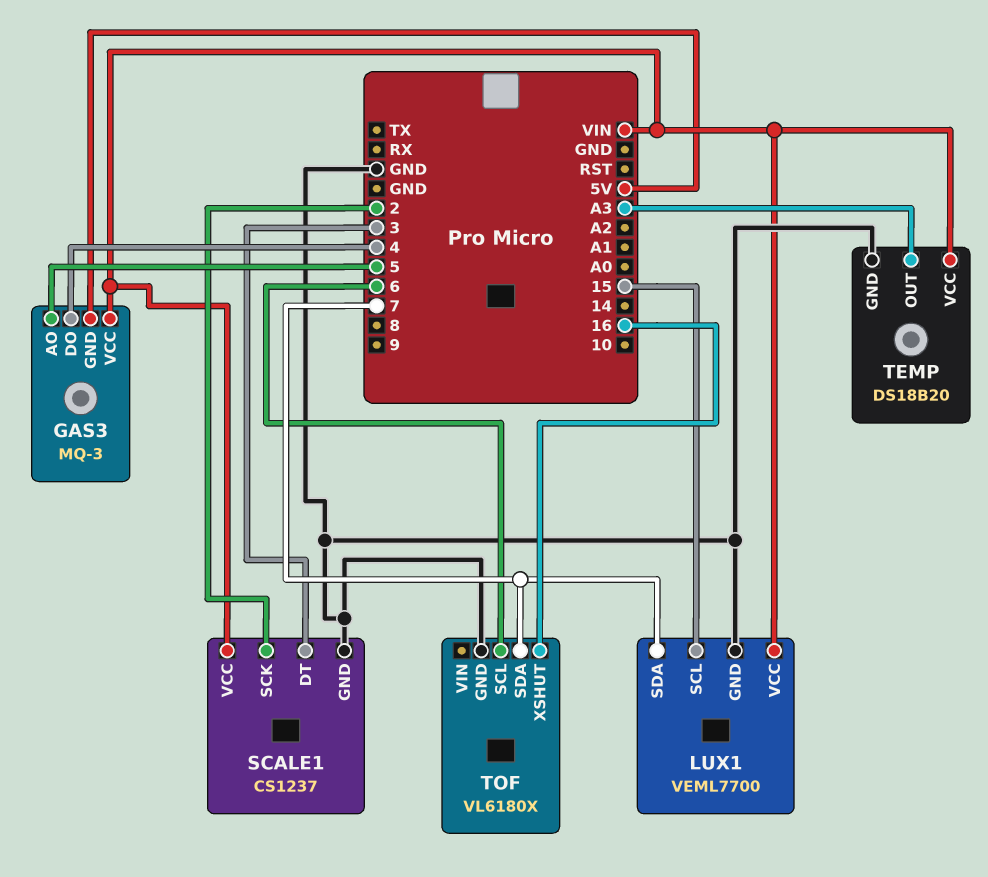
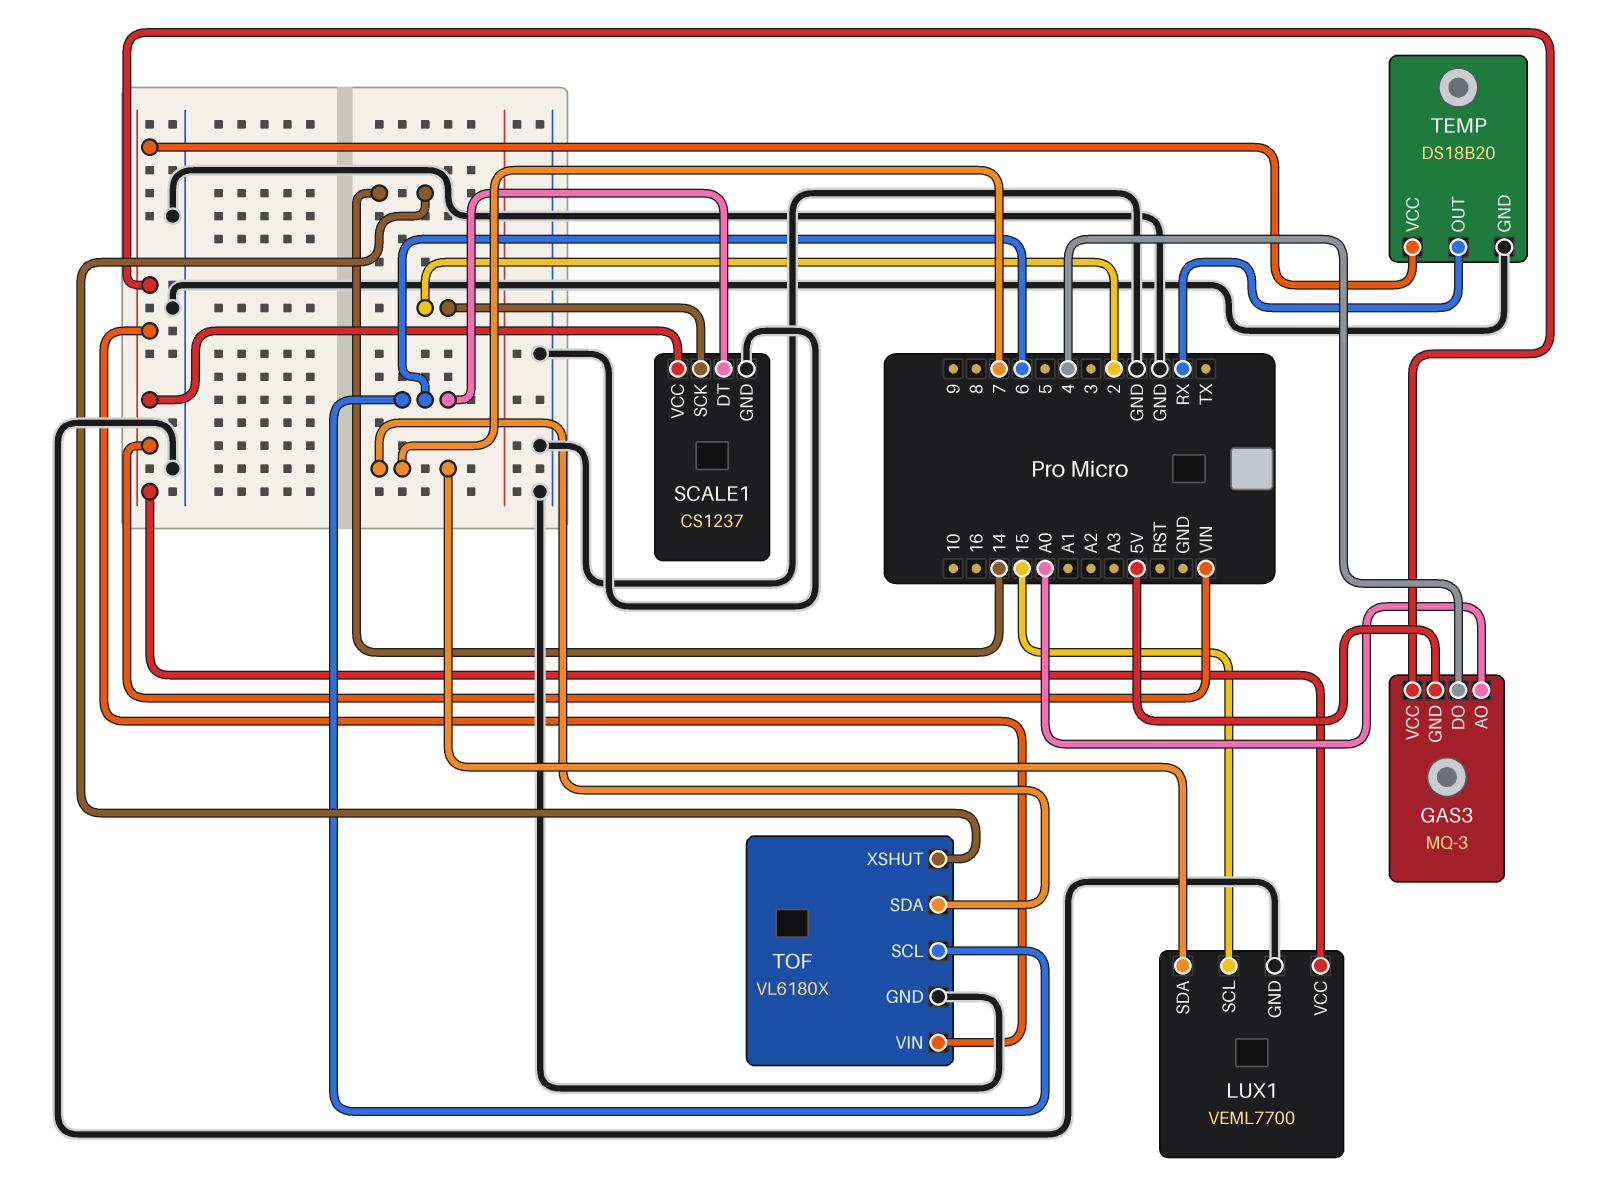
GAS3 pin AO: 5 -> A0
SCALE1 pin DT: 3 -> 6
TEMP pin OUT: A3 -> RX
TOF pin VIN: none -> VIN
TOF pin XSHUT: 16 -> 14

